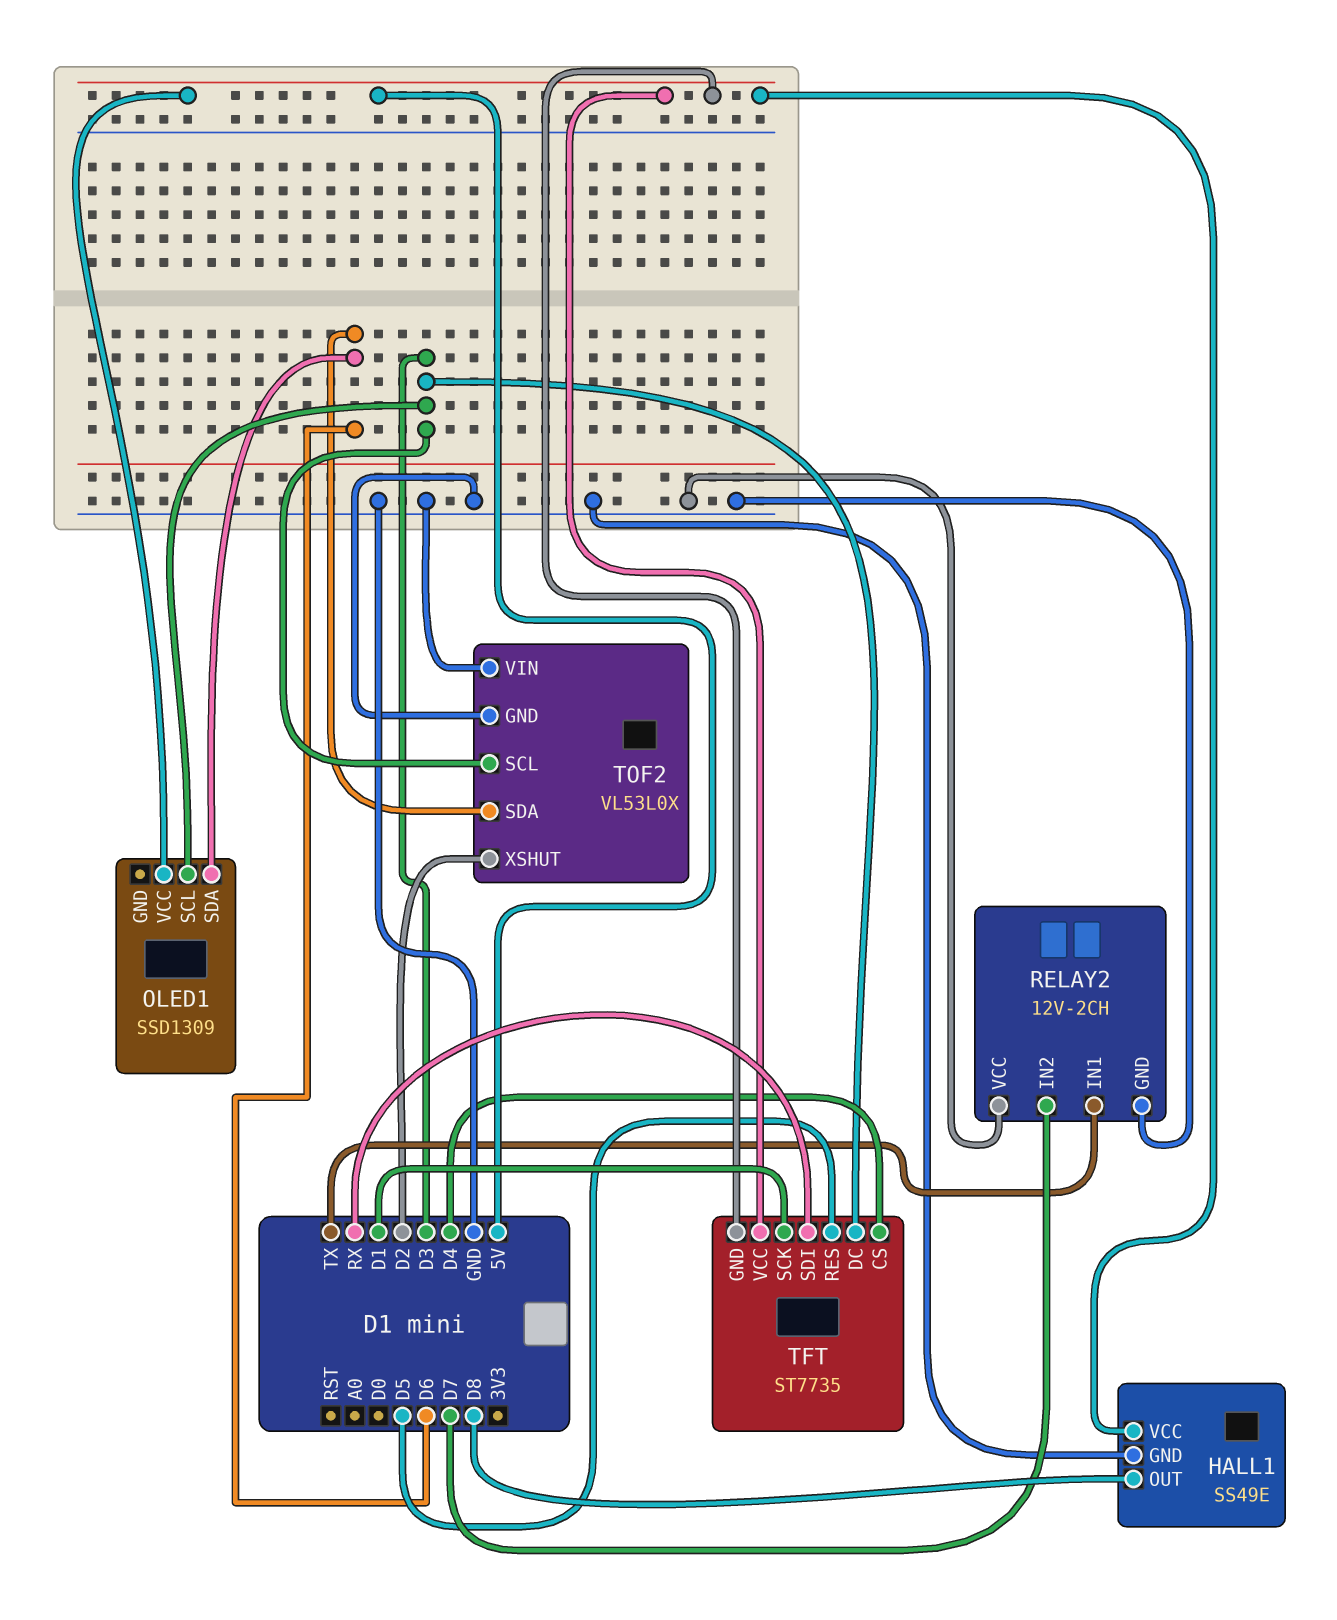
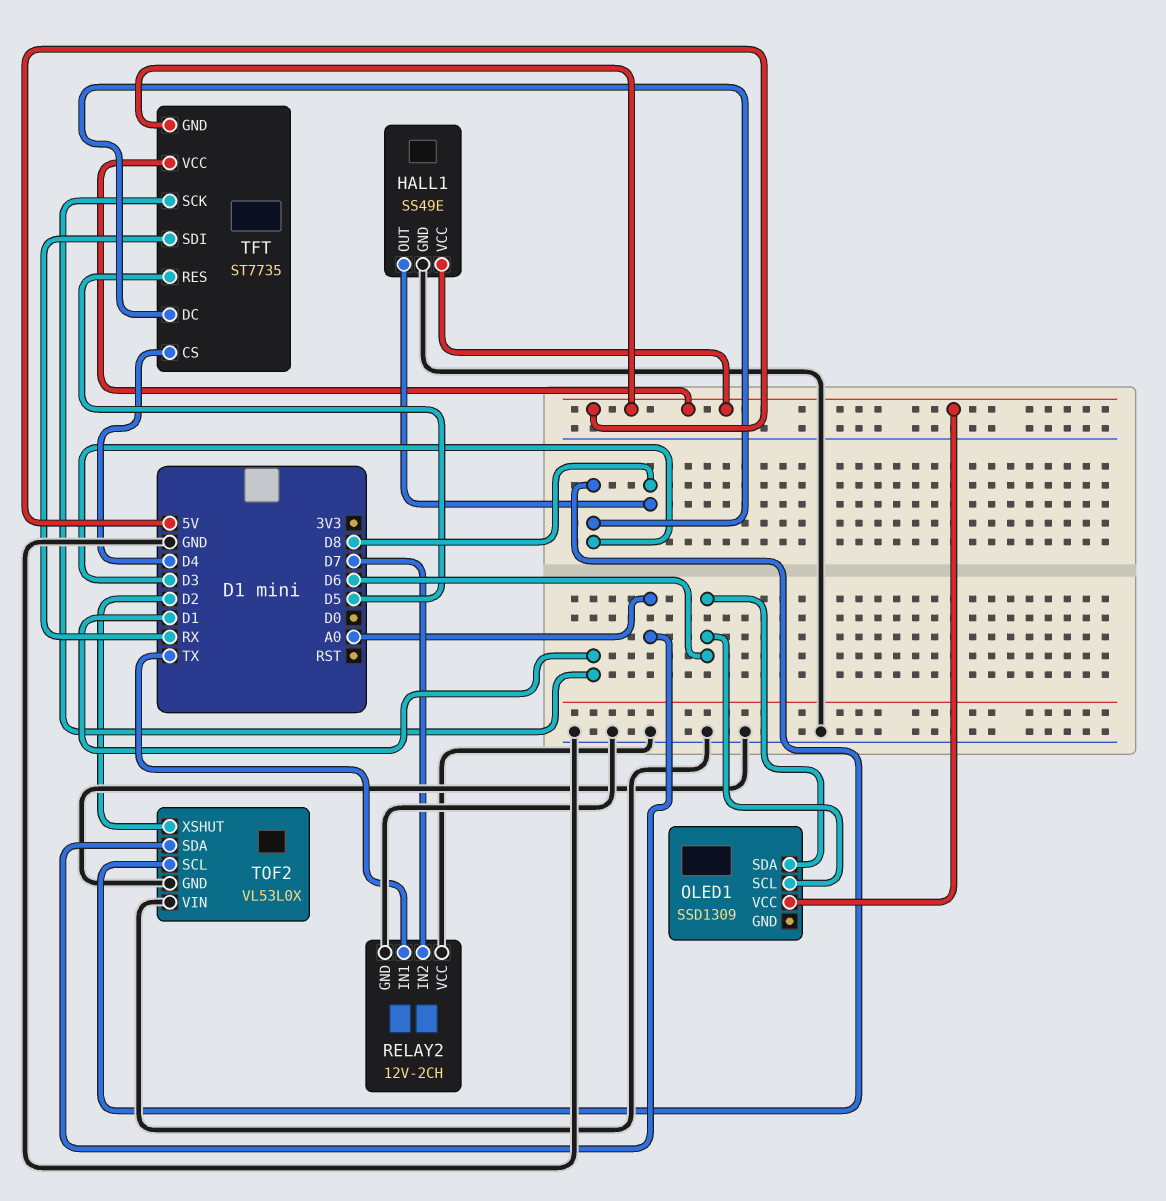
OLED1 pin SCL: D3 -> D6
TOF2 pin SDA: D6 -> A0

